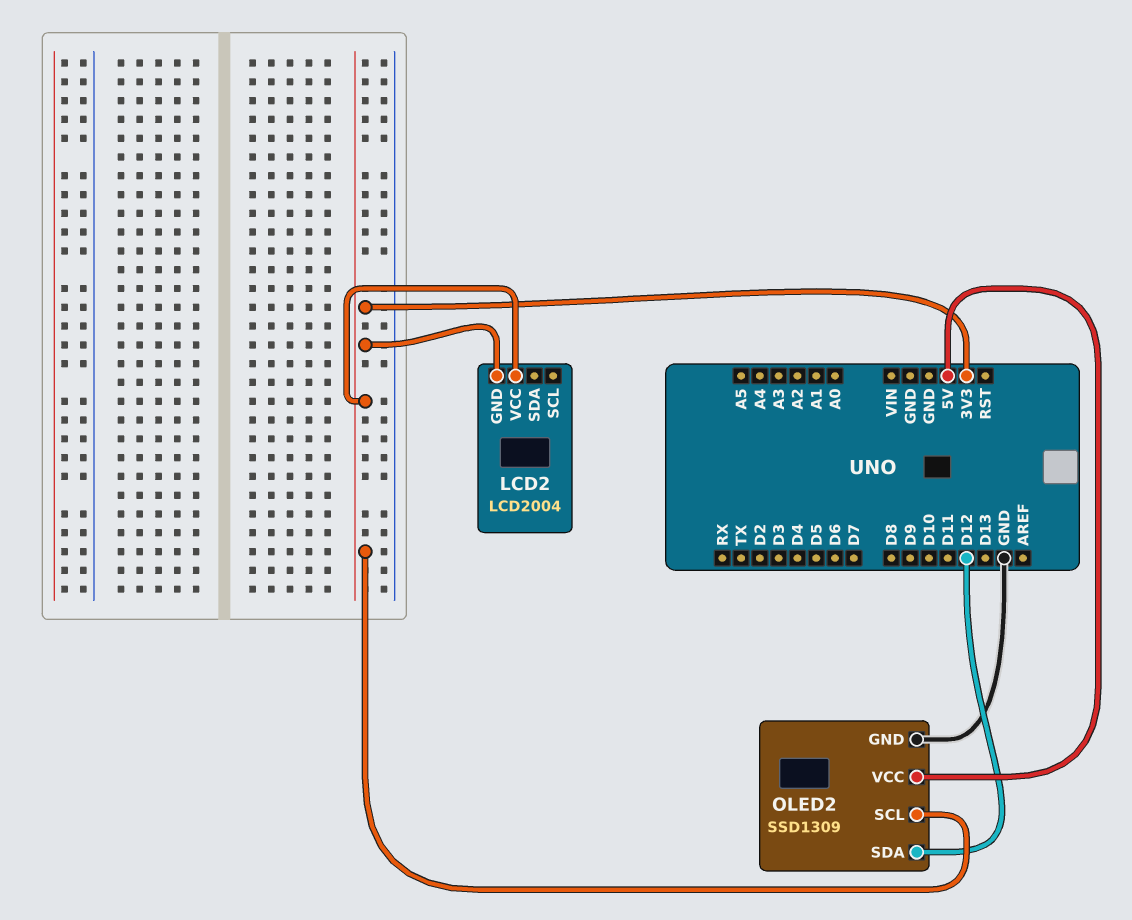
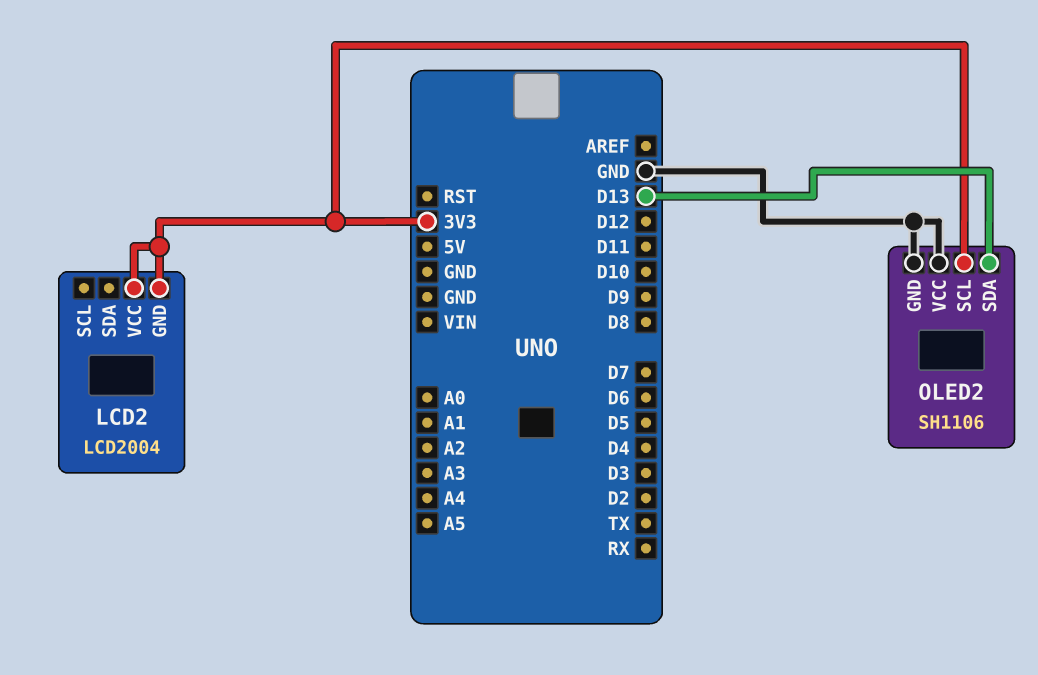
OLED2: SSD1309 -> SH1106
OLED2 pin SDA: D12 -> D13
OLED2 pin VCC: 5V -> GND

